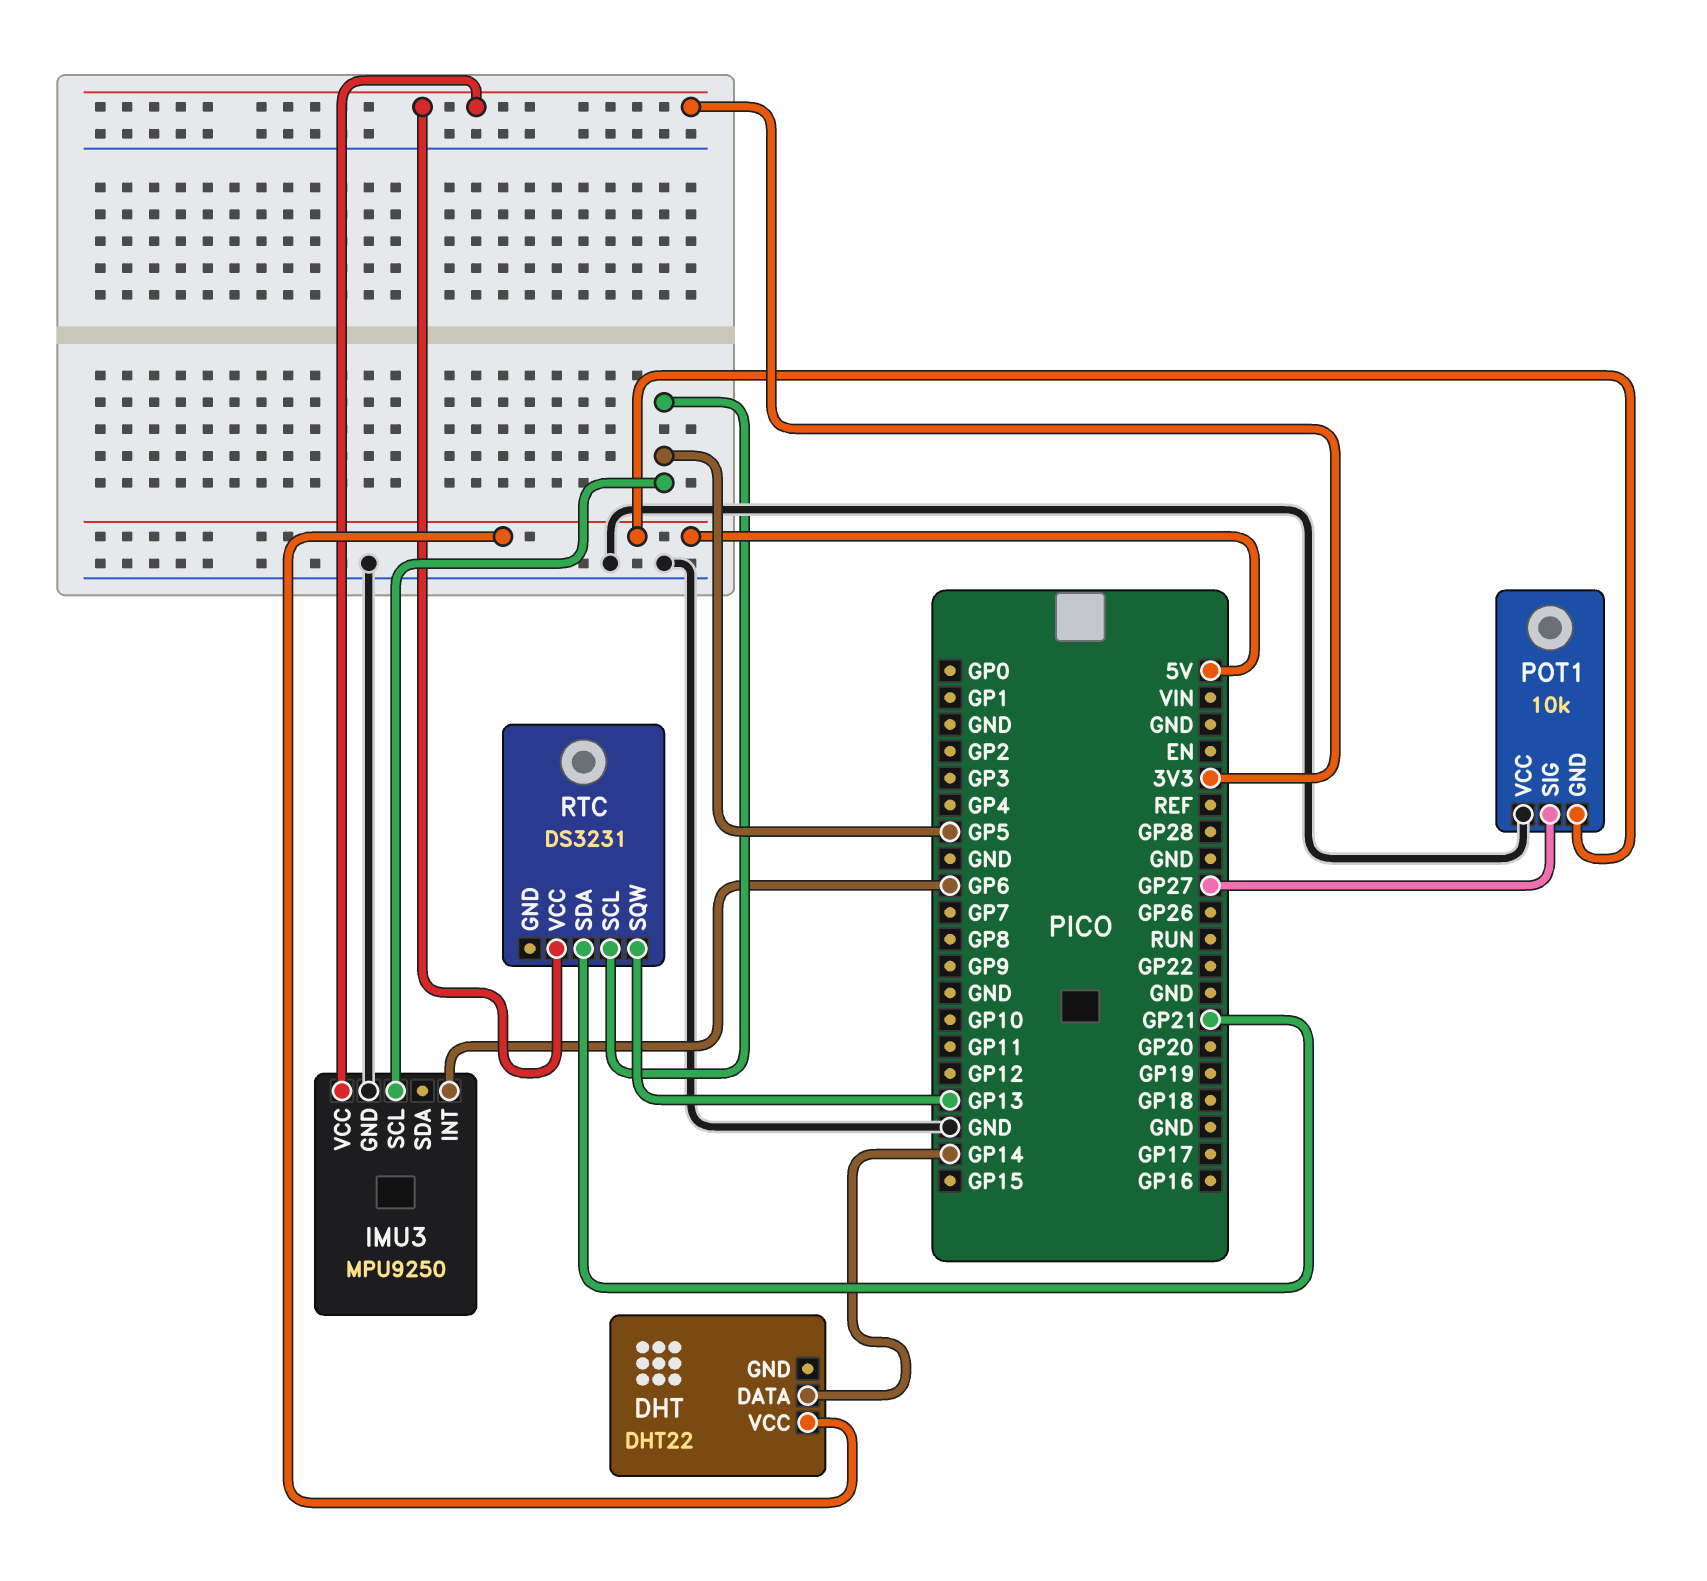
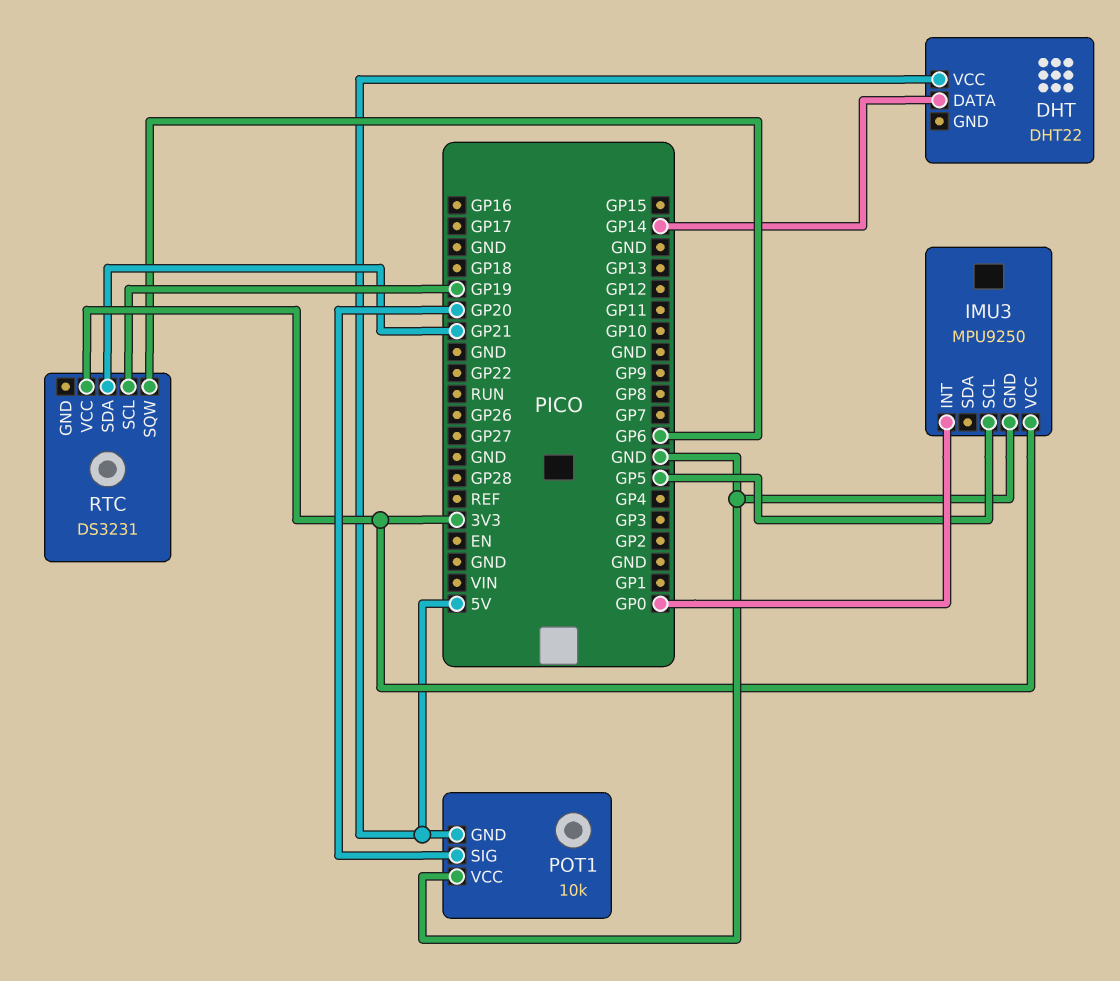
IMU3 pin INT: GP6 -> GP0
POT1 pin SIG: GP27 -> GP20
RTC pin SCL: GP5 -> GP19
RTC pin SQW: GP13 -> GP6

